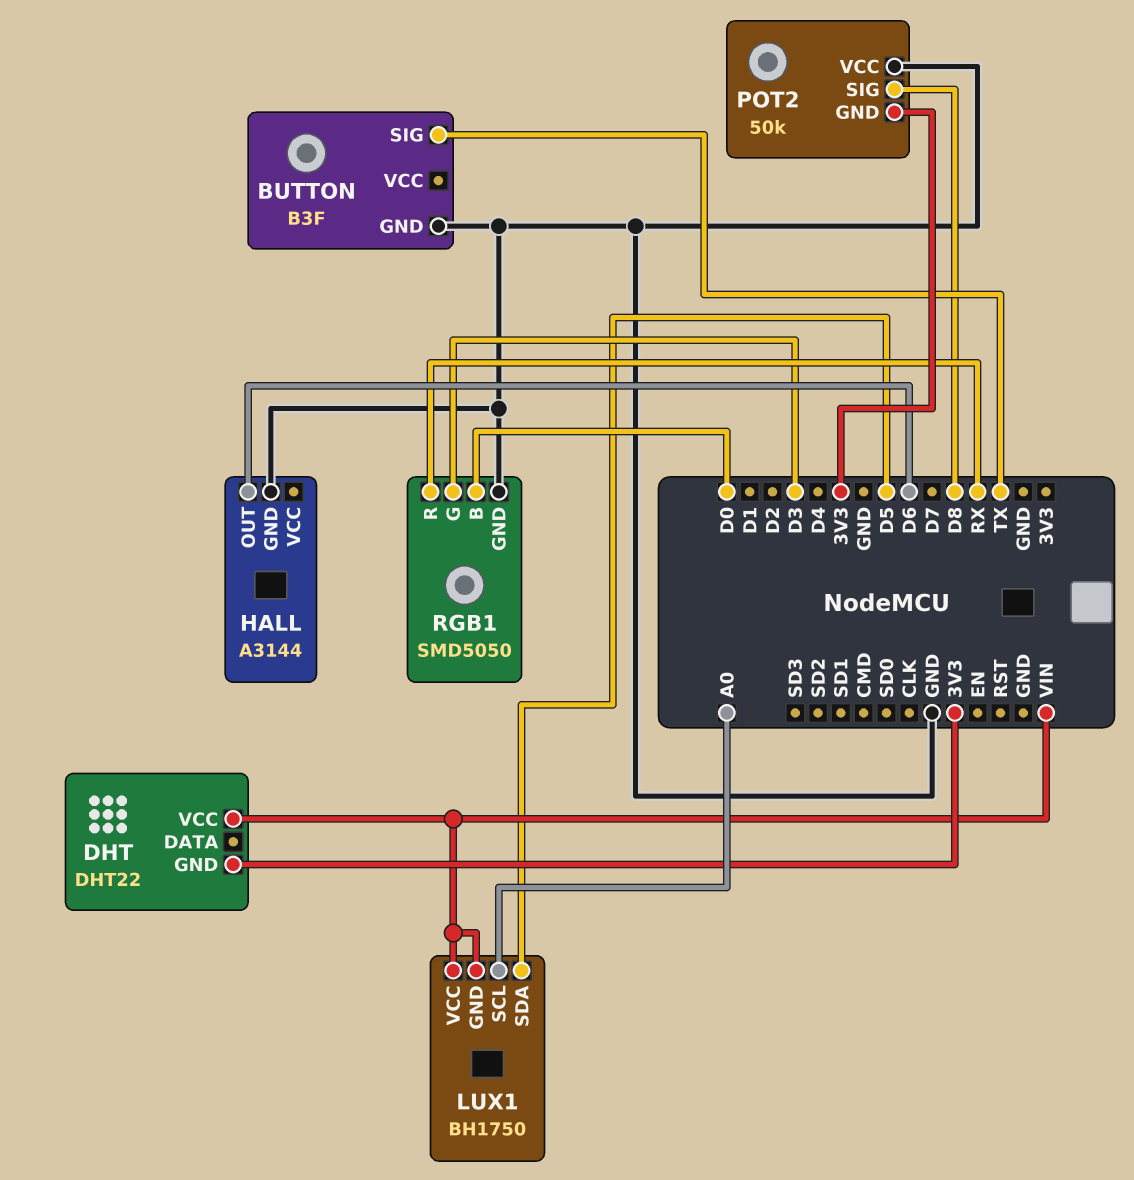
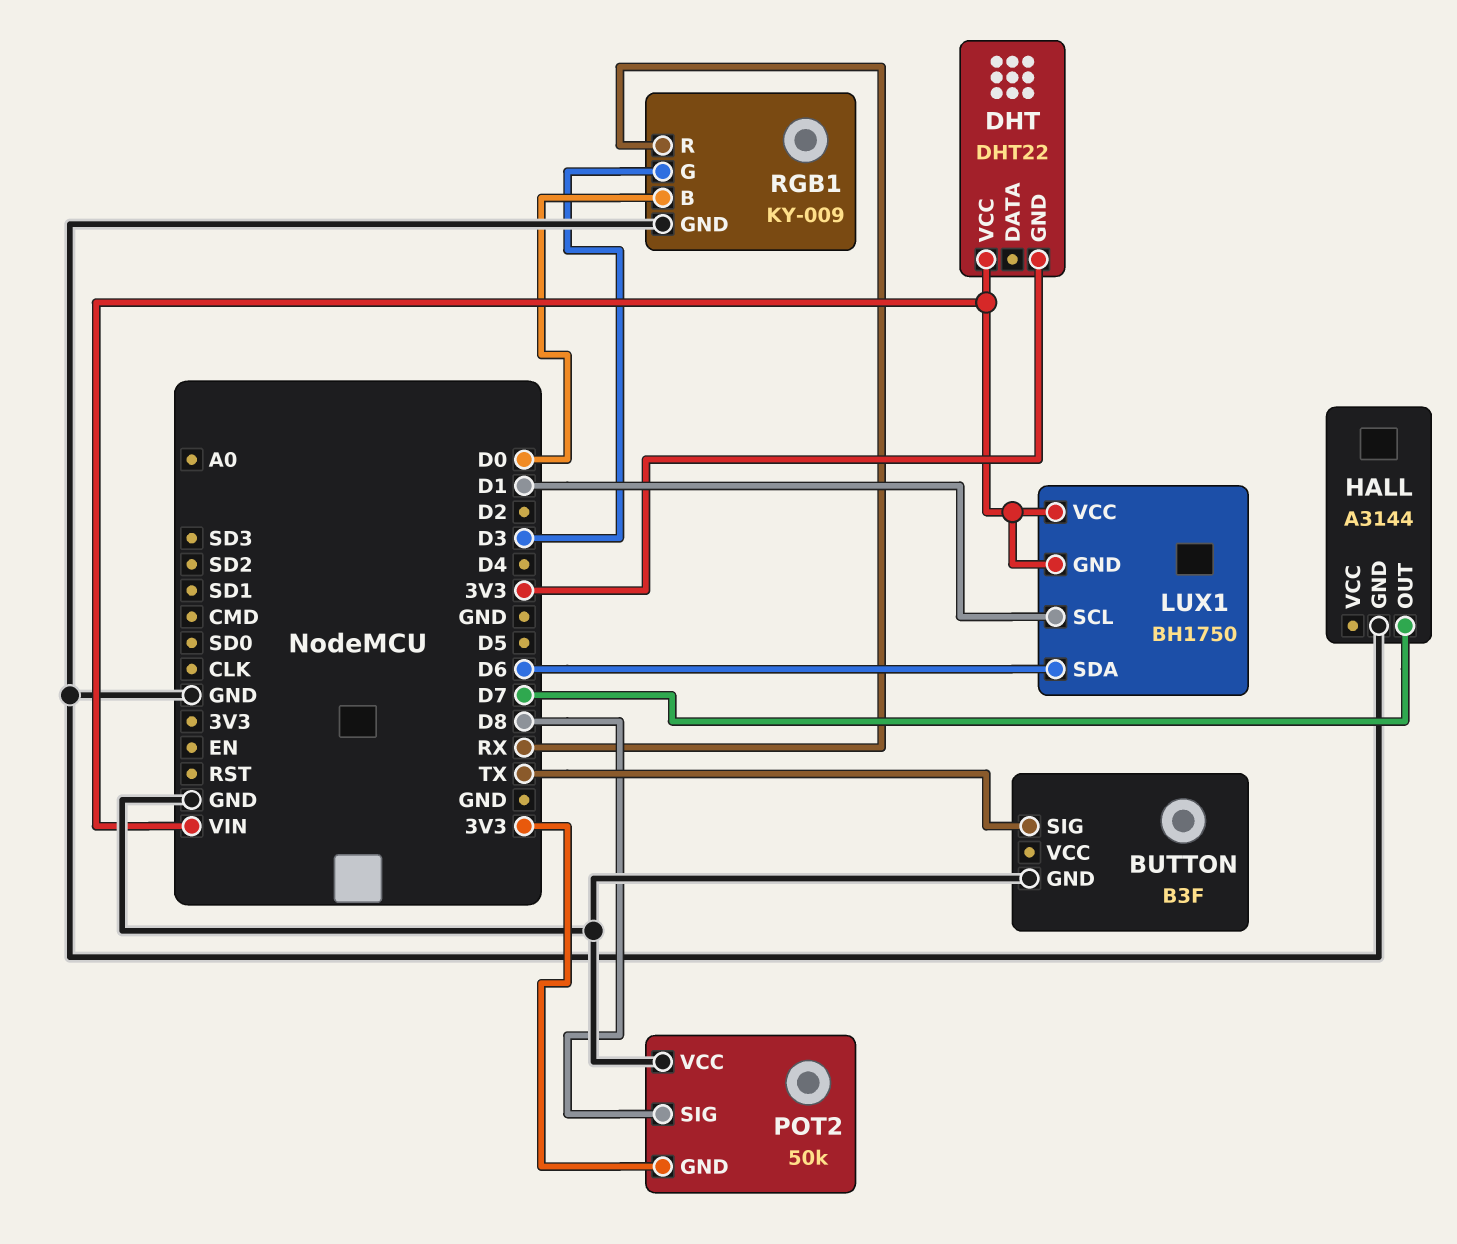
HALL pin OUT: D6 -> D7
LUX1 pin SCL: A0 -> D1
LUX1 pin SDA: D5 -> D6
RGB1: SMD5050 -> KY-009

